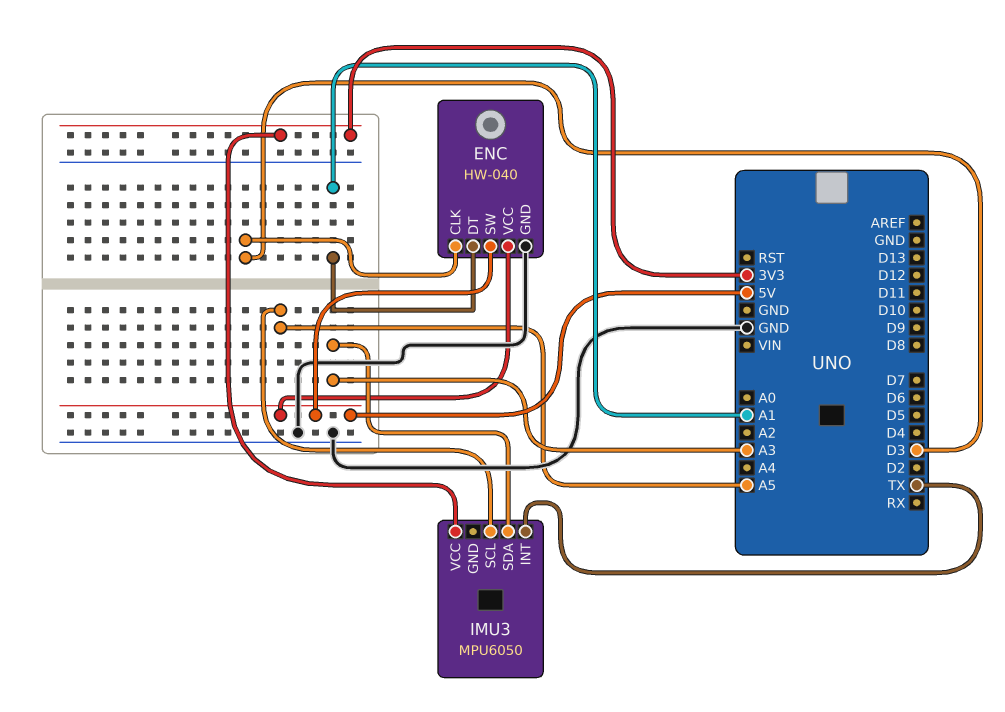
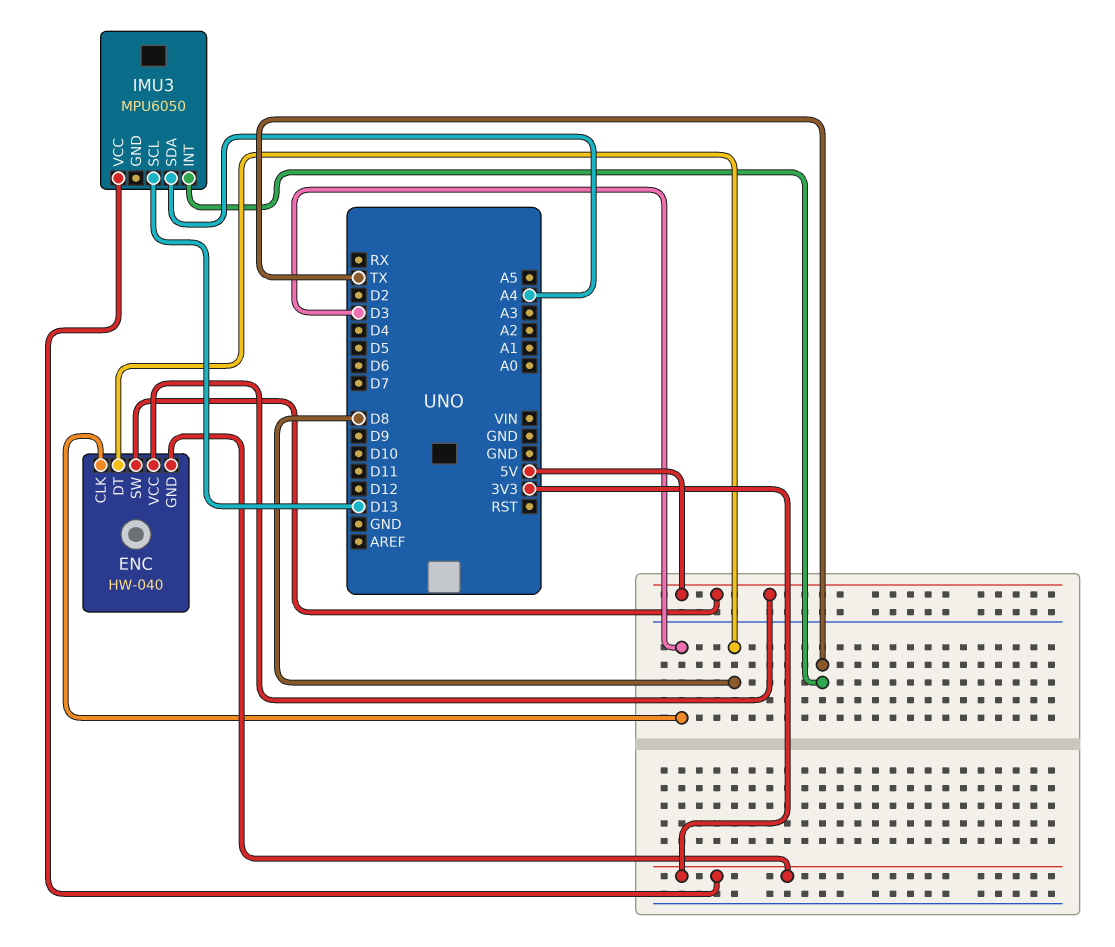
ENC pin DT: A1 -> D8
ENC pin GND: GND -> 3V3
IMU3 pin SCL: A5 -> D13
IMU3 pin SDA: A3 -> A4

